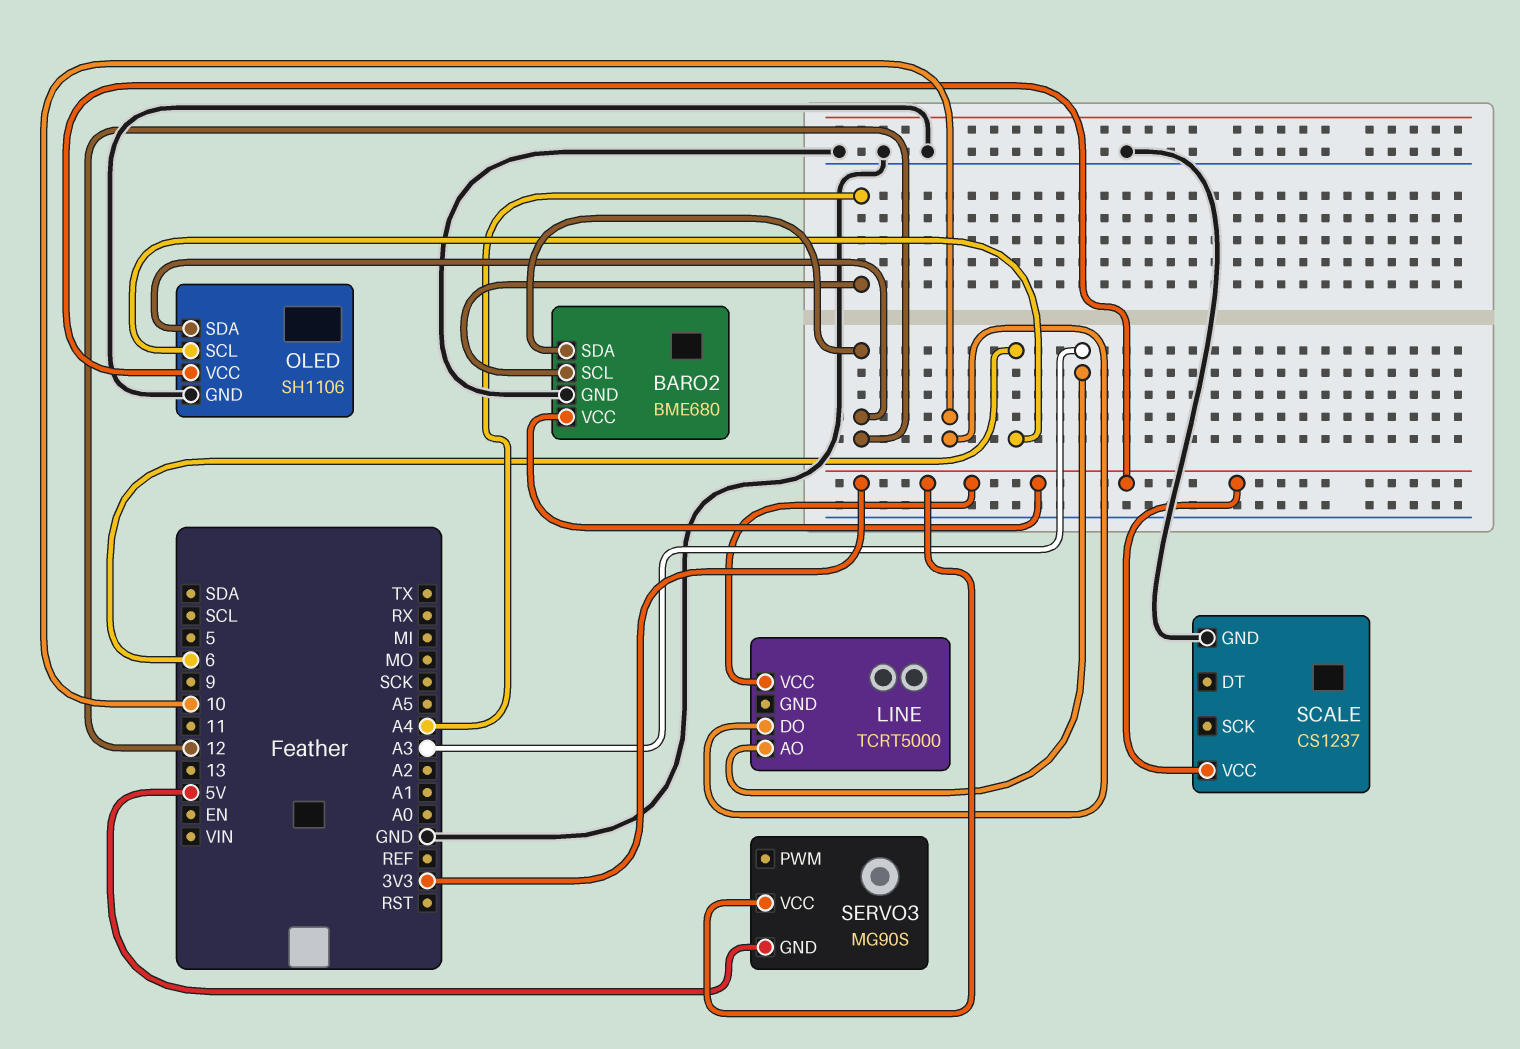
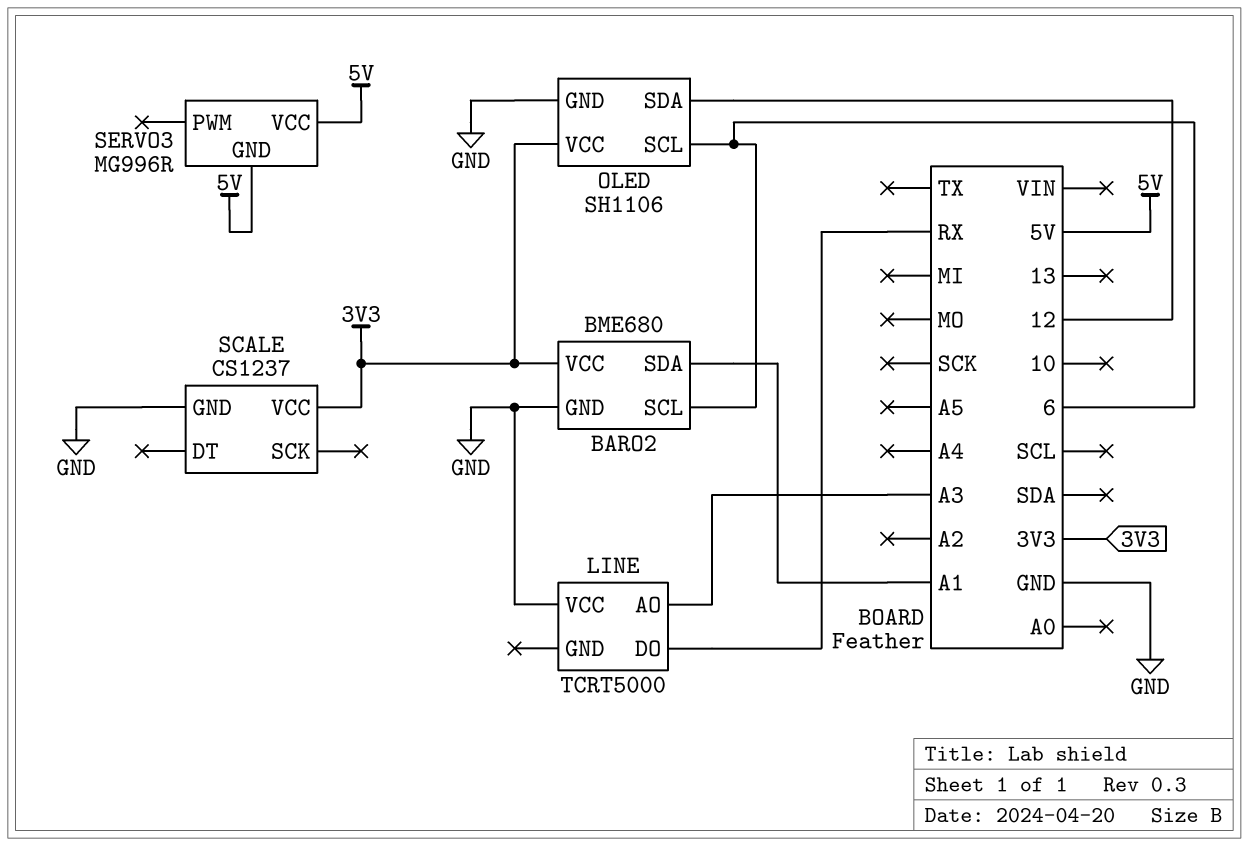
BARO2 pin SCL: A4 -> 6
BARO2 pin SDA: 12 -> A1
LINE pin DO: 10 -> RX
LINE pin VCC: 3V3 -> GND
SERVO3: MG90S -> MG996R
SERVO3 pin VCC: 3V3 -> 5V

